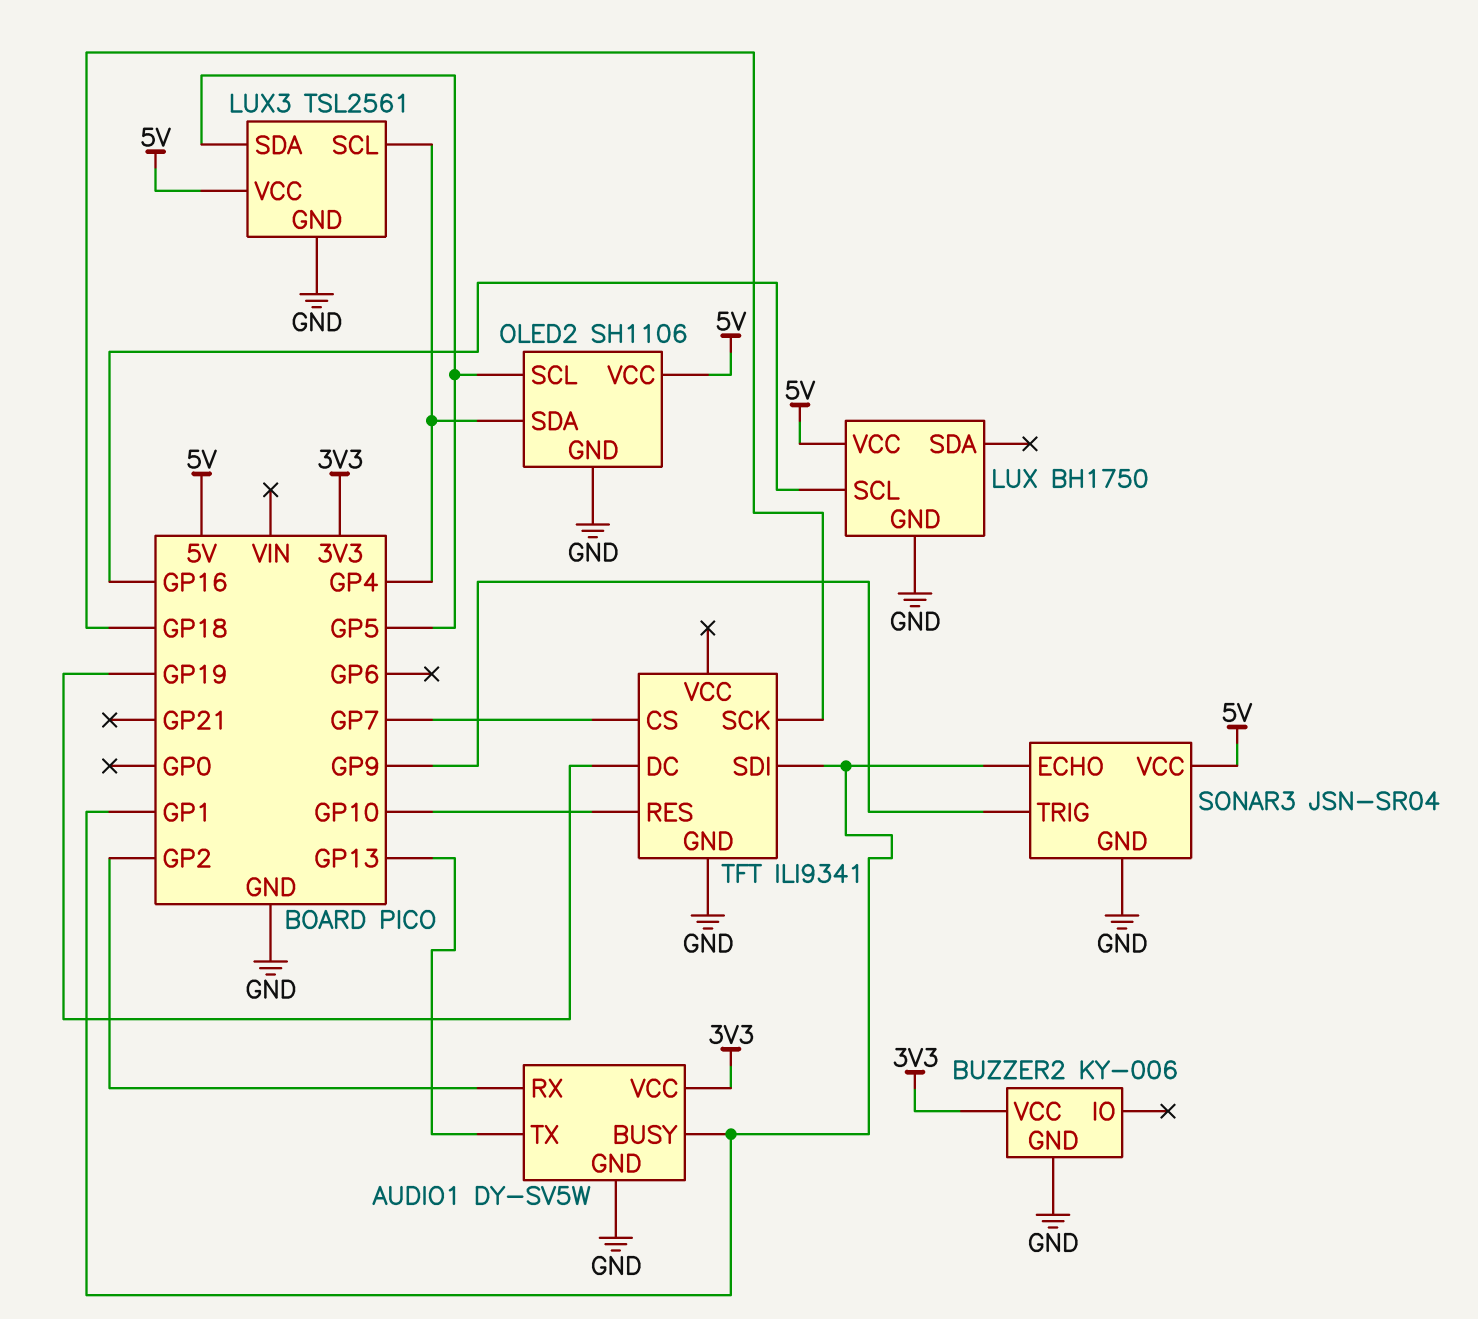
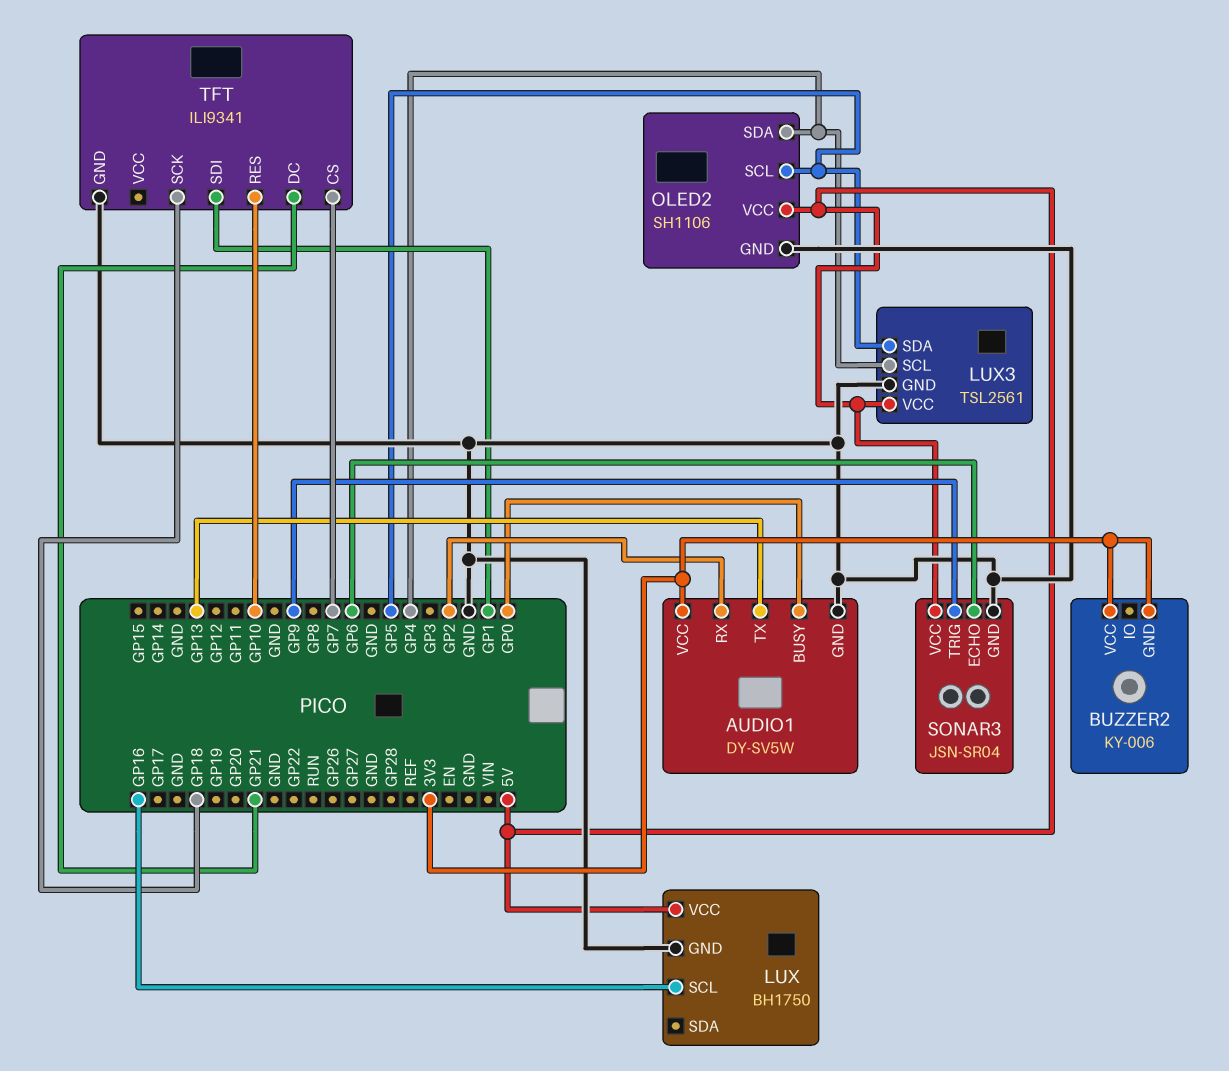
AUDIO1 pin BUSY: GP1 -> GP0
BUZZER2 pin GND: GND -> 3V3
SONAR3 pin ECHO: GP1 -> GP6
TFT pin DC: GP19 -> GP21

